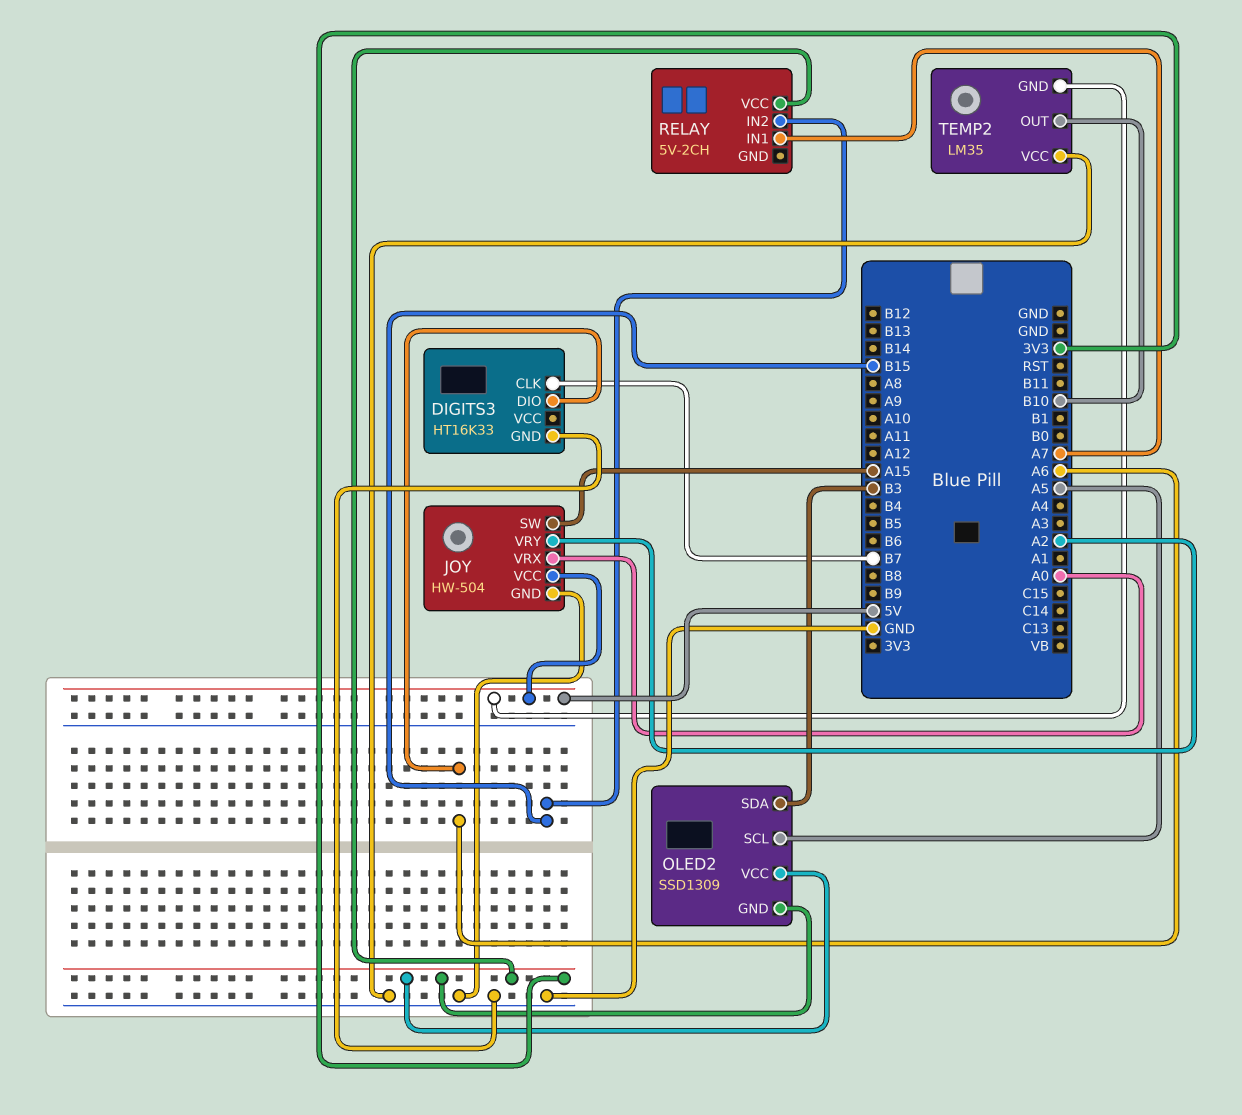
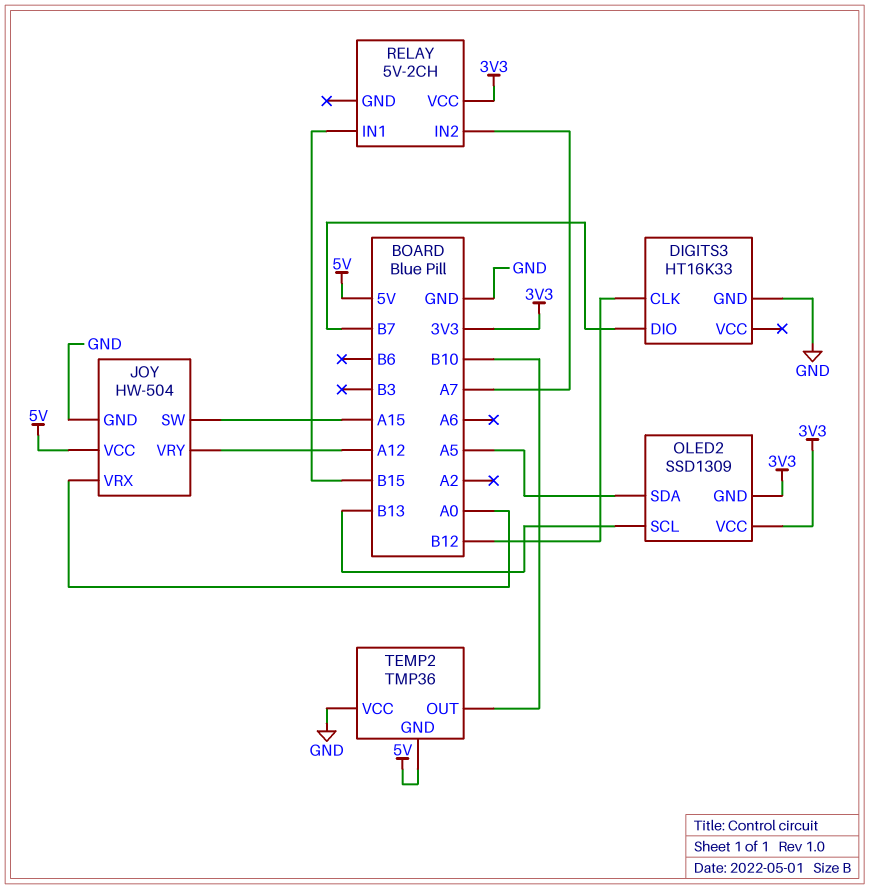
DIGITS3 pin CLK: B7 -> B12
DIGITS3 pin DIO: A6 -> B7
JOY pin VRY: A2 -> A12
OLED2 pin SCL: A5 -> B13
OLED2 pin SDA: B3 -> A5
RELAY pin IN1: A7 -> B15
RELAY pin IN2: B15 -> A7
TEMP2: LM35 -> TMP36

